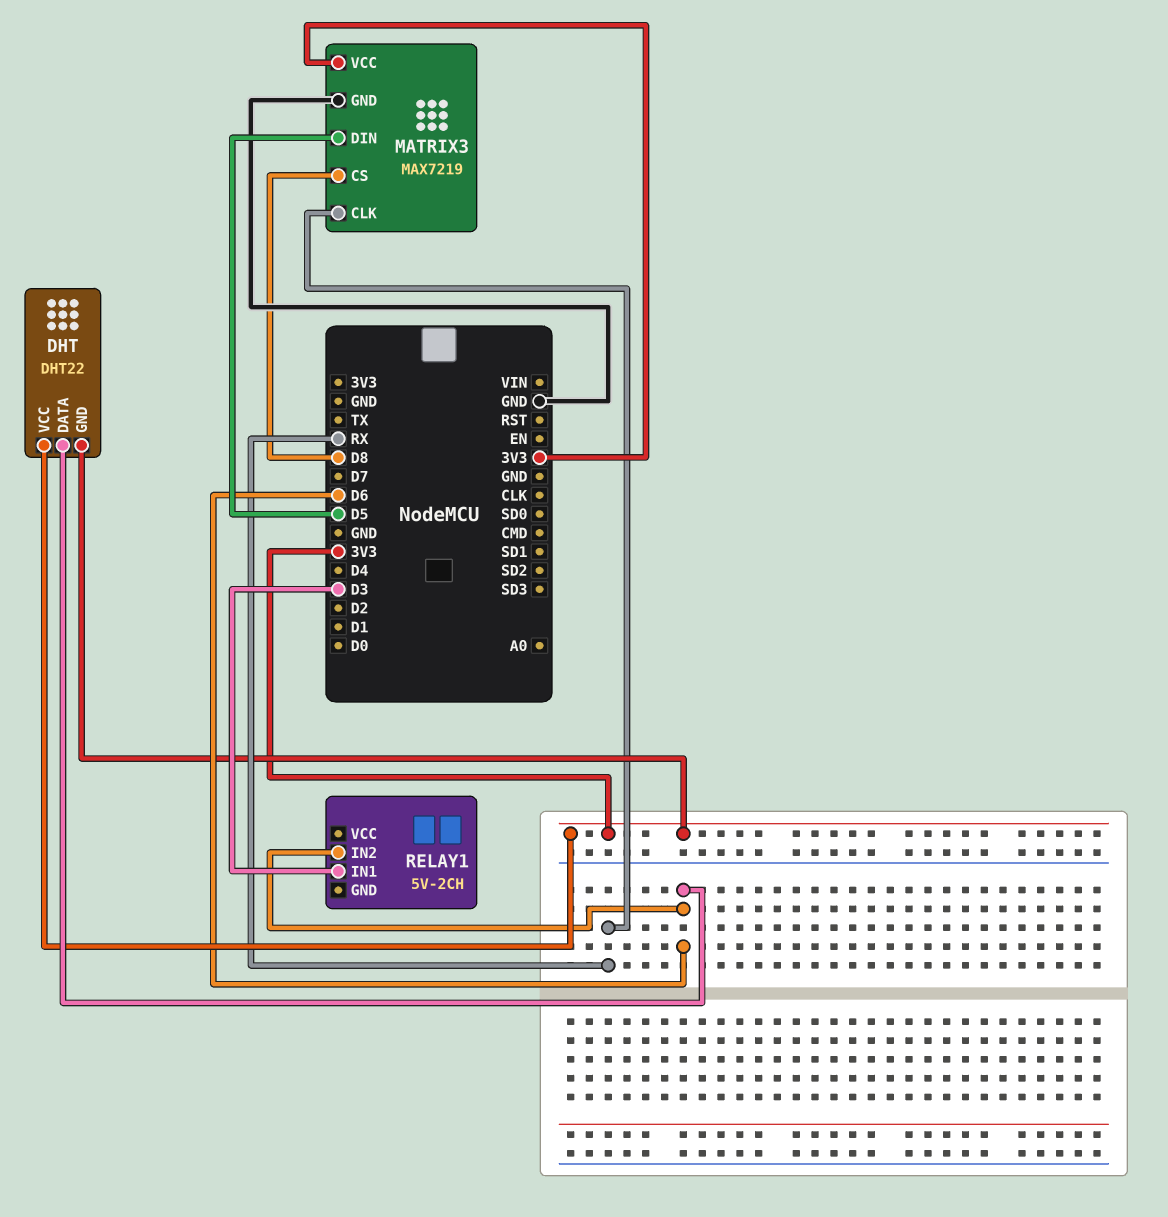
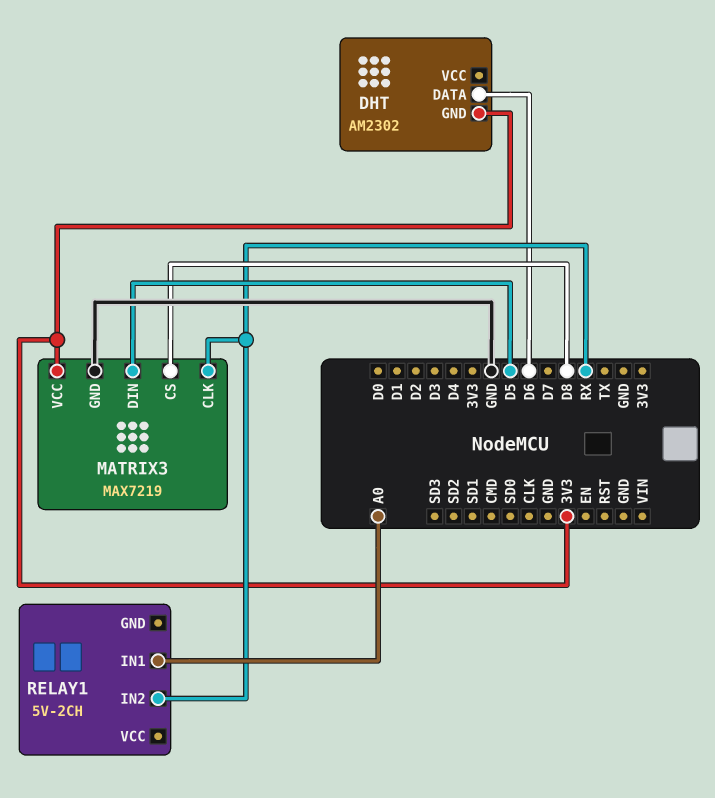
DHT: DHT22 -> AM2302
DHT pin VCC: 3V3 -> none
RELAY1 pin IN1: D3 -> A0
RELAY1 pin IN2: D6 -> RX

